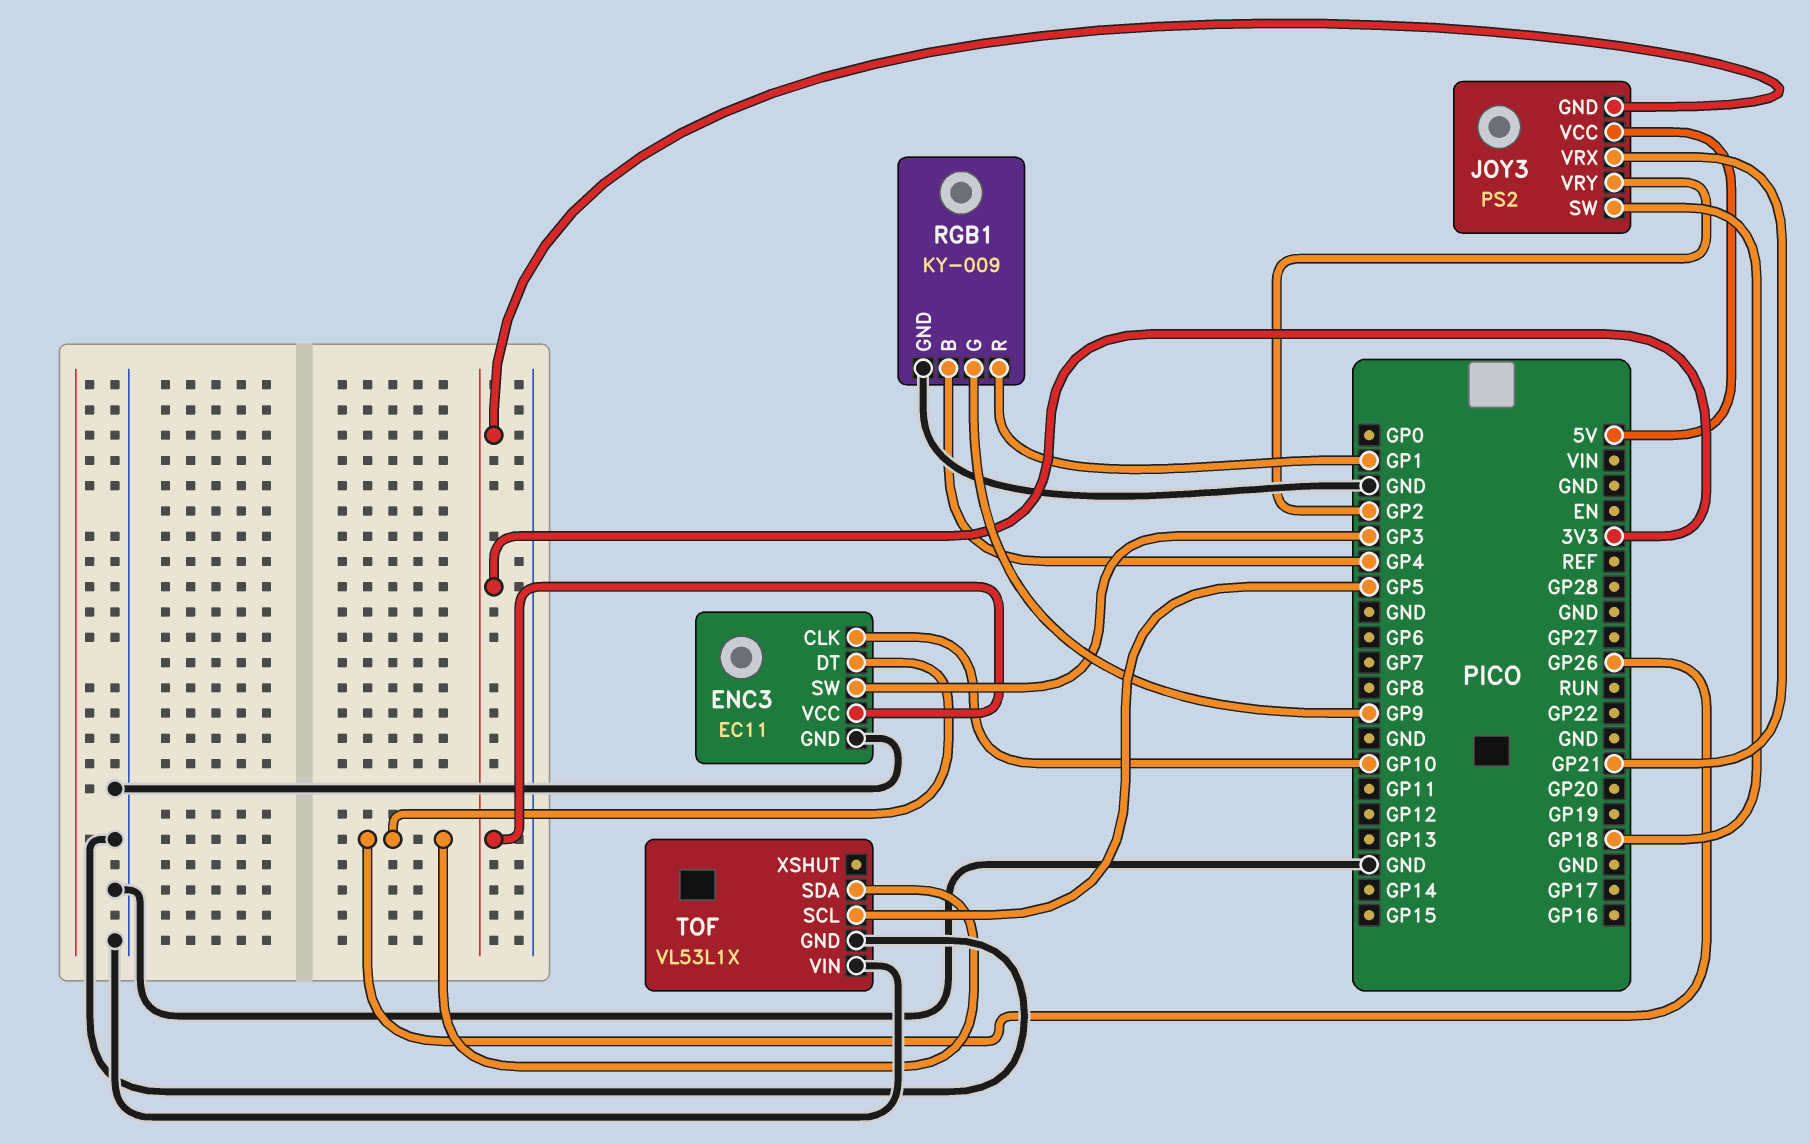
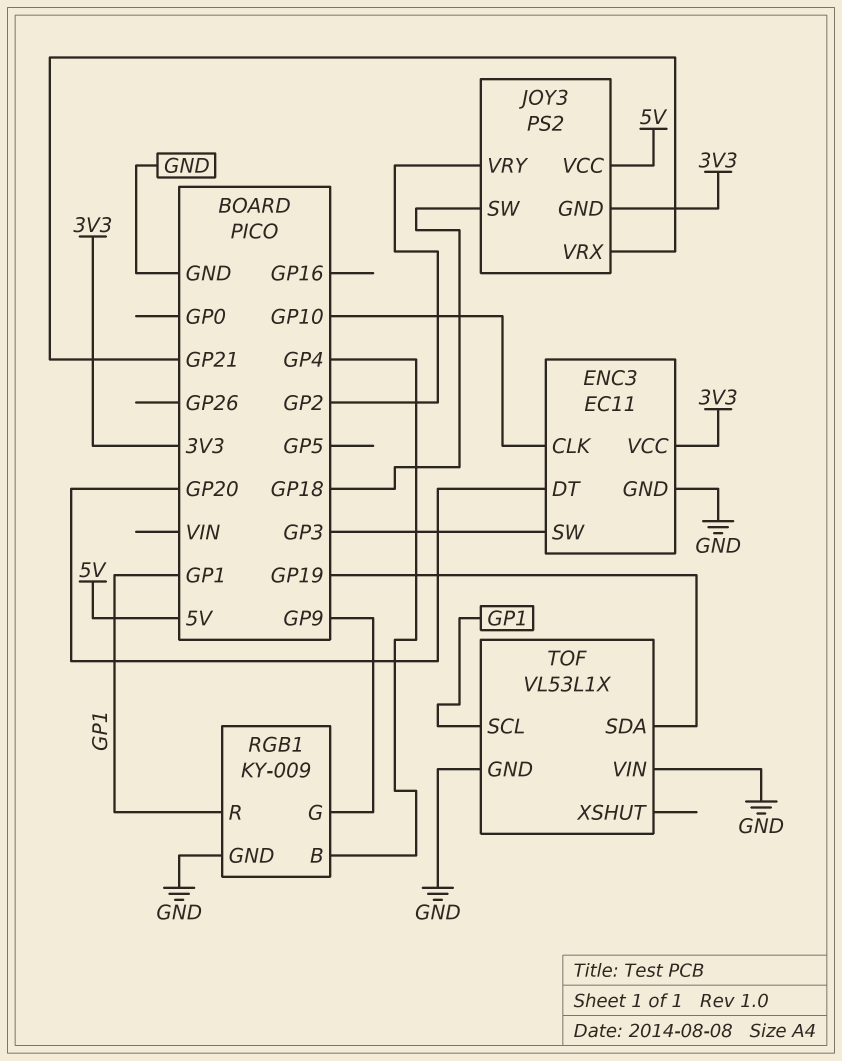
ENC3 pin DT: GP26 -> GP20
TOF pin SCL: GP5 -> GP1
TOF pin SDA: GP26 -> GP19

